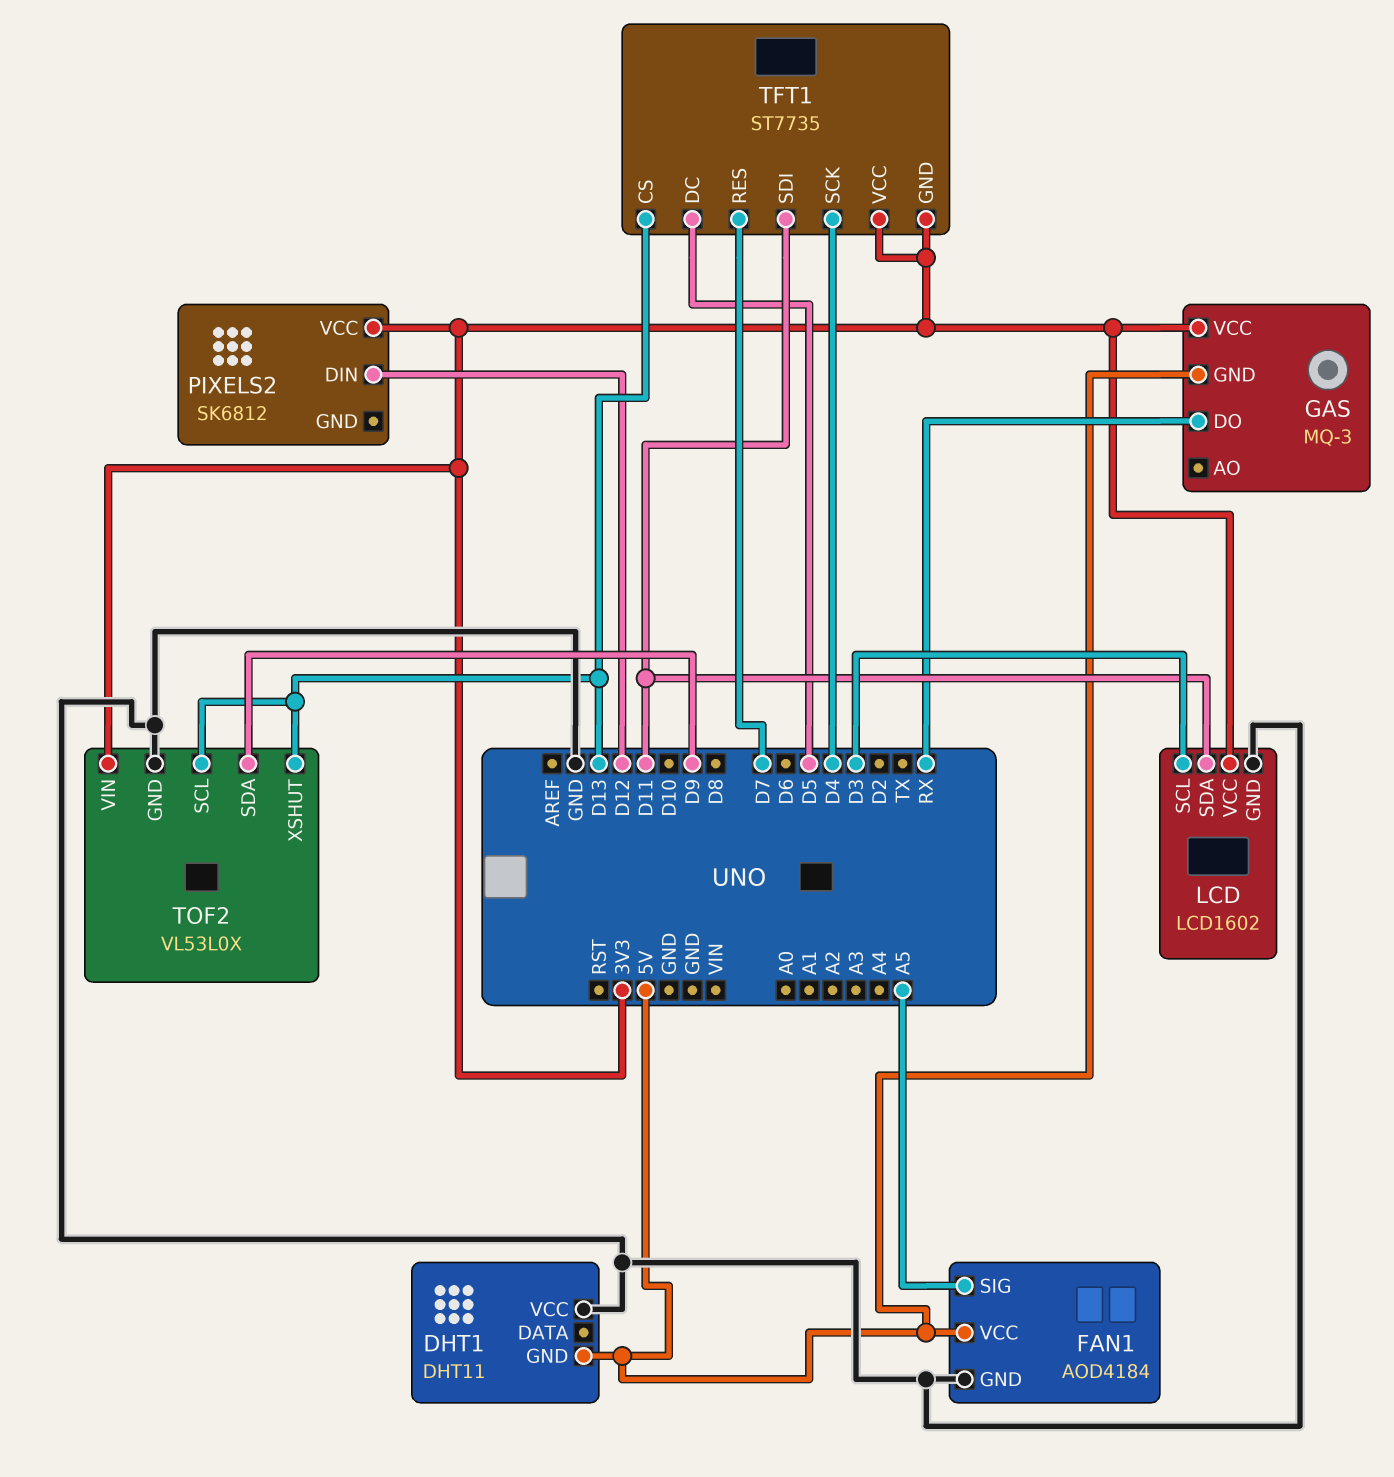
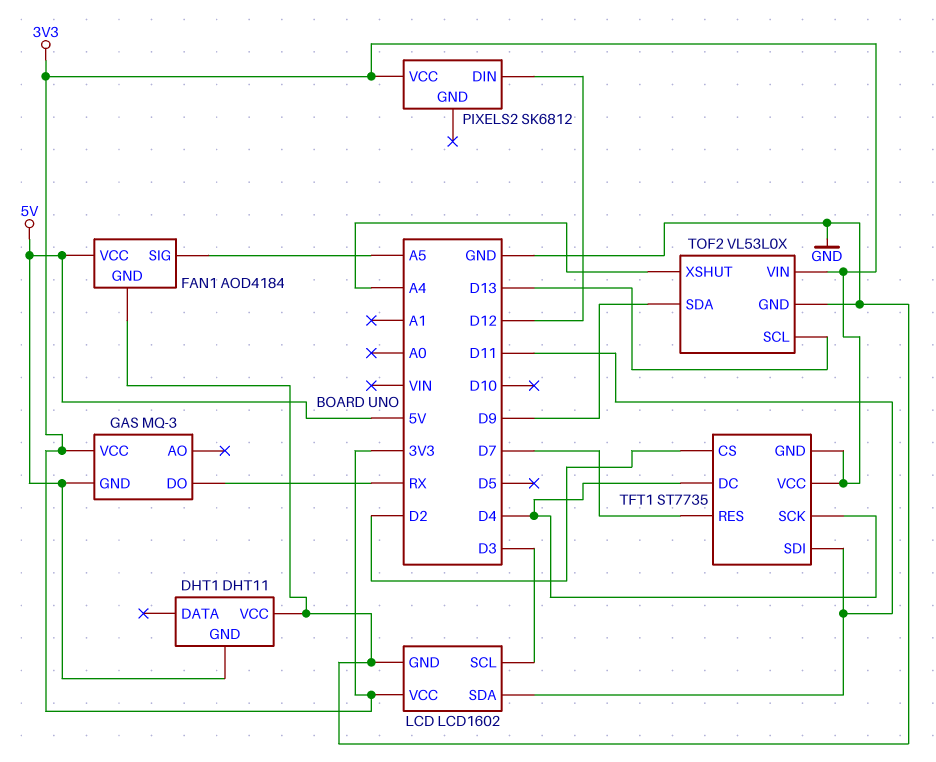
TFT1 pin CS: D13 -> D2
TFT1 pin DC: D5 -> D4
TOF2 pin XSHUT: D13 -> A4

